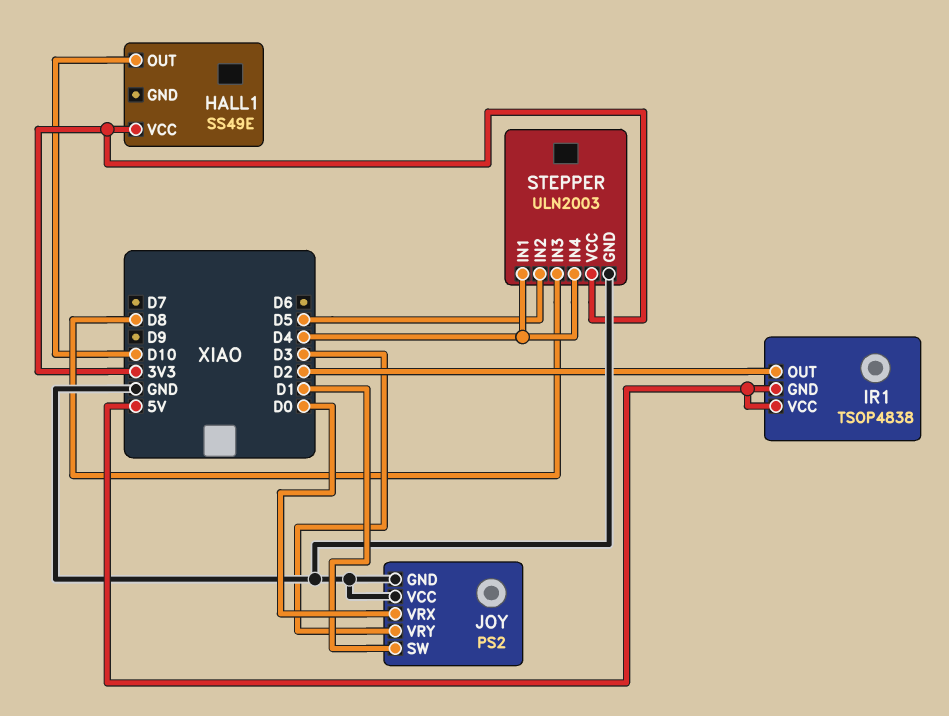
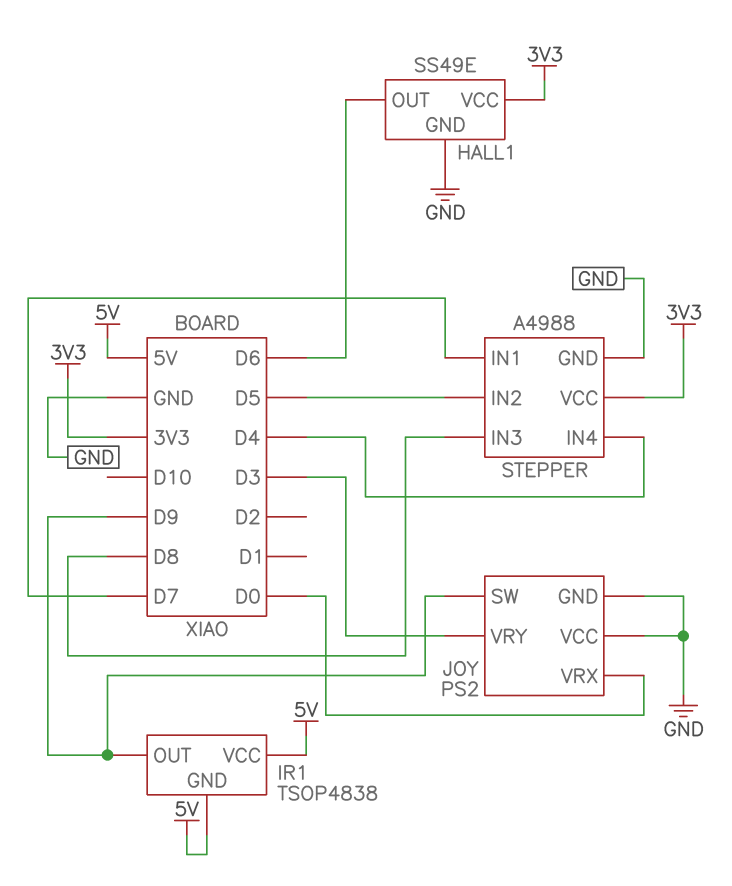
HALL1 pin GND: none -> GND
HALL1 pin OUT: D10 -> D6
IR1 pin OUT: D2 -> D9
JOY pin SW: D1 -> D9
STEPPER: ULN2003 -> A4988
STEPPER pin IN1: D4 -> D7

